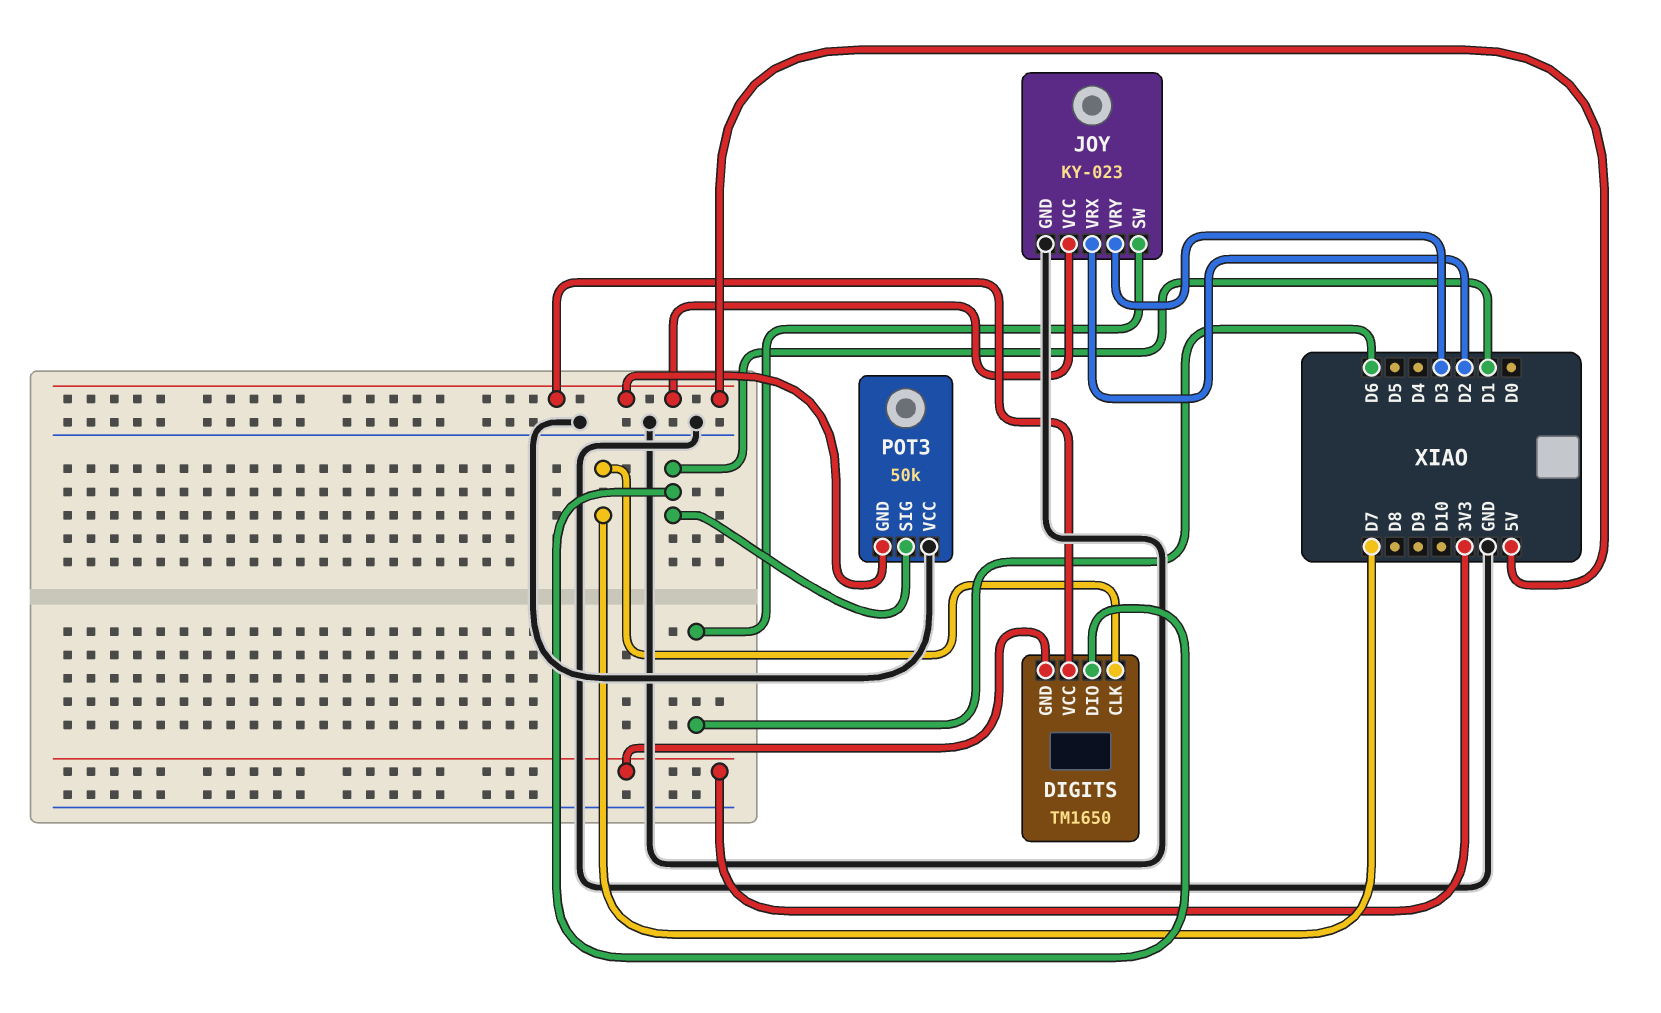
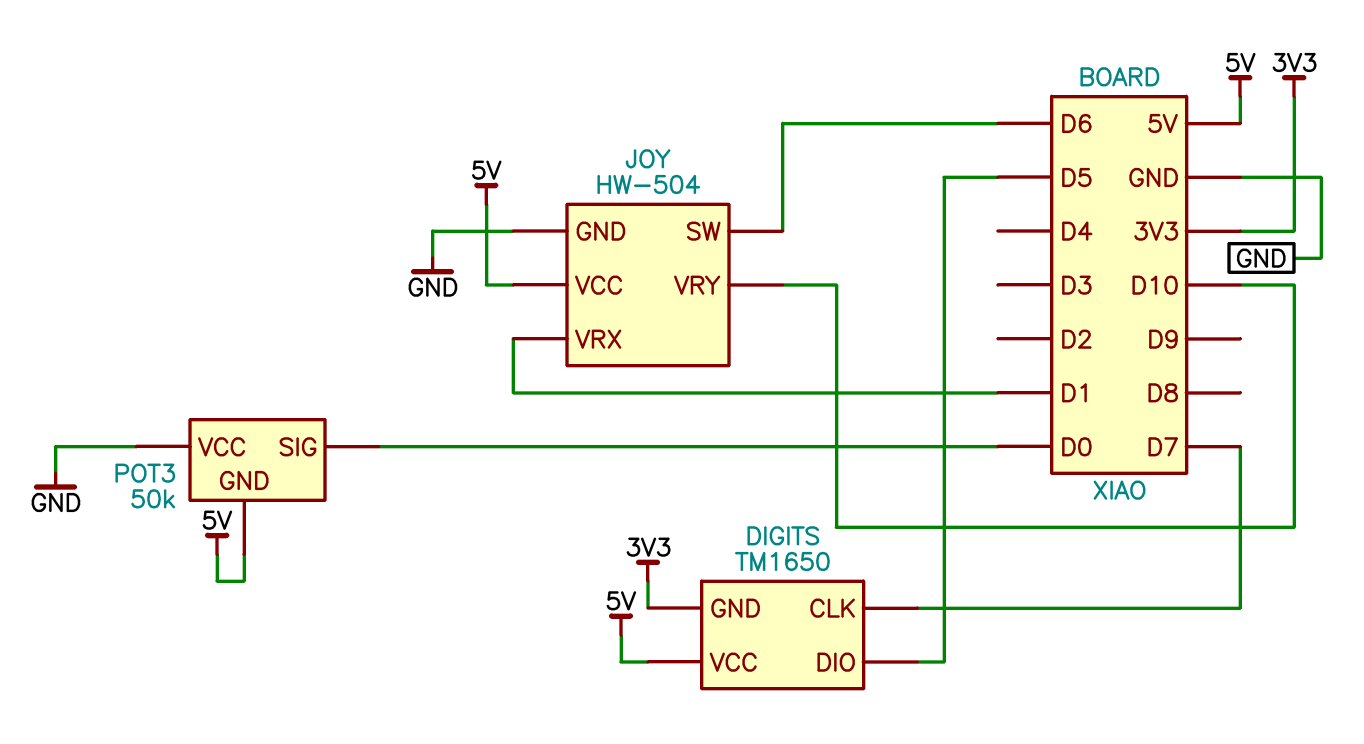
DIGITS pin DIO: D1 -> D5
JOY: KY-023 -> HW-504
JOY pin VRX: D2 -> D1
JOY pin VRY: D3 -> D10
POT3 pin SIG: D1 -> D0

